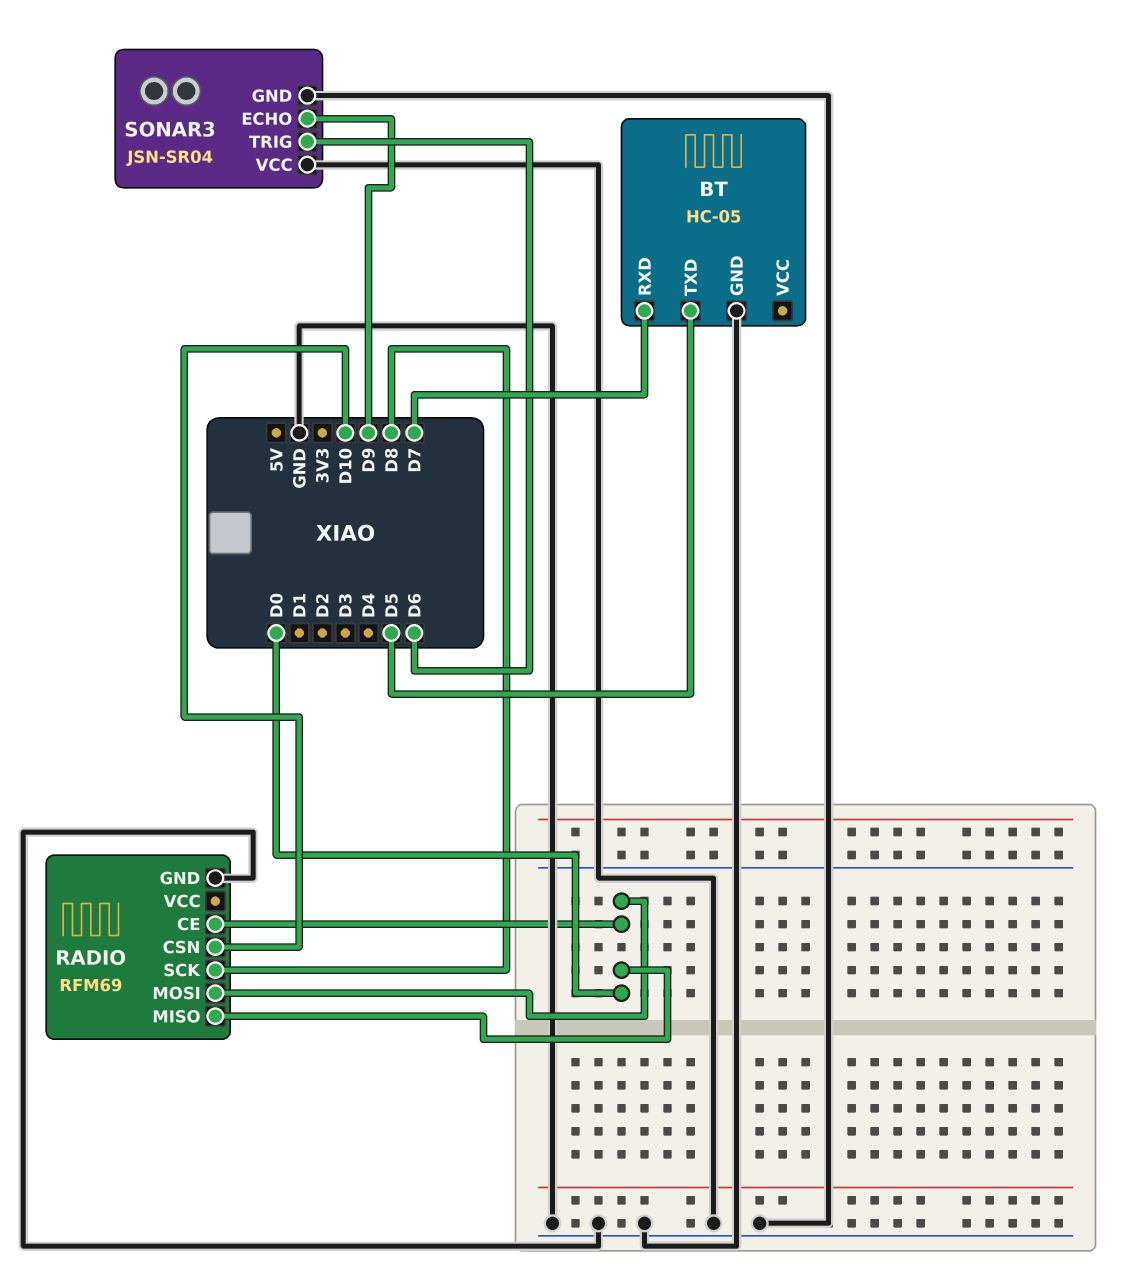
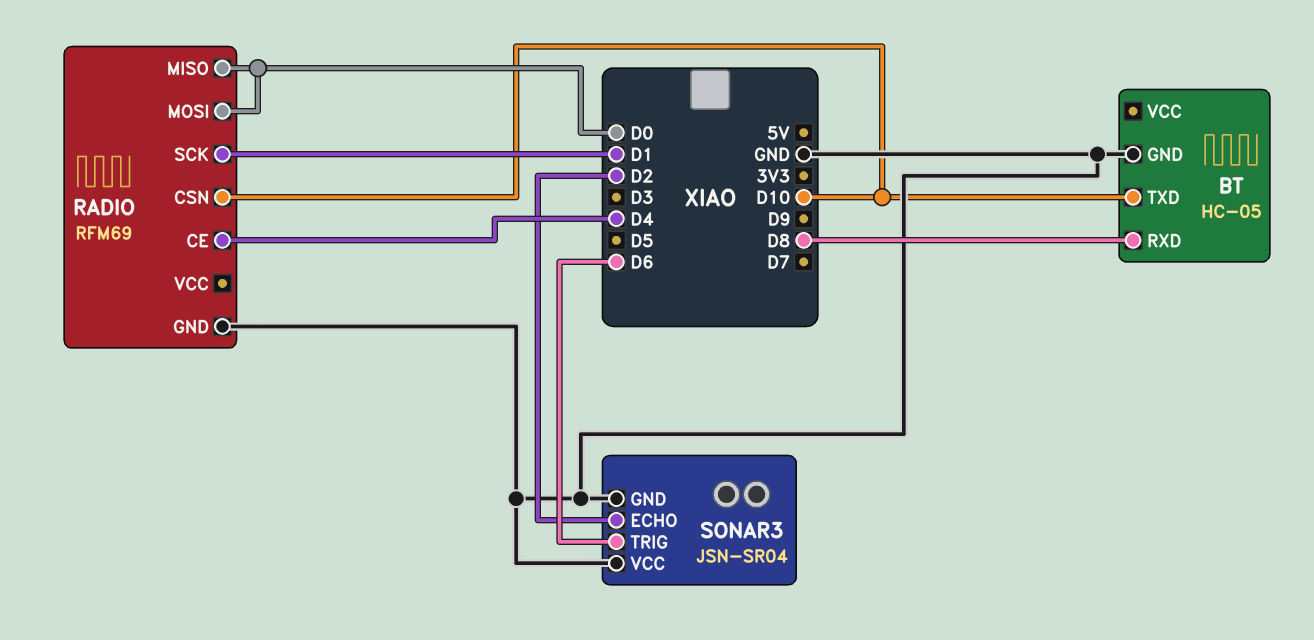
BT pin RXD: D7 -> D8
BT pin TXD: D5 -> D10
RADIO pin CE: D0 -> D4
RADIO pin SCK: D8 -> D1
SONAR3 pin ECHO: D9 -> D2

